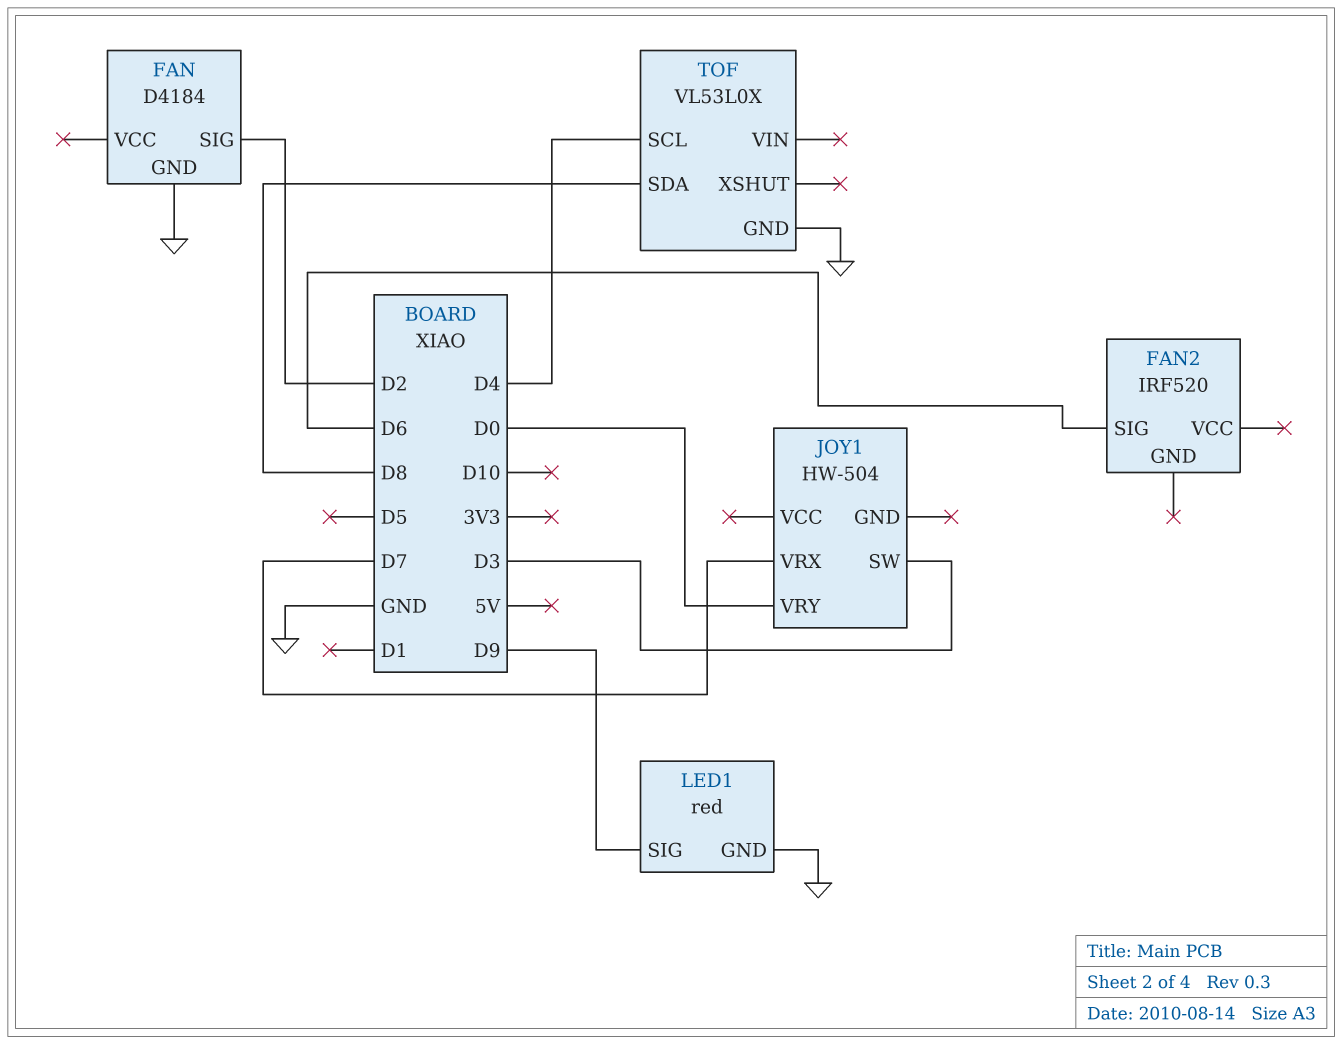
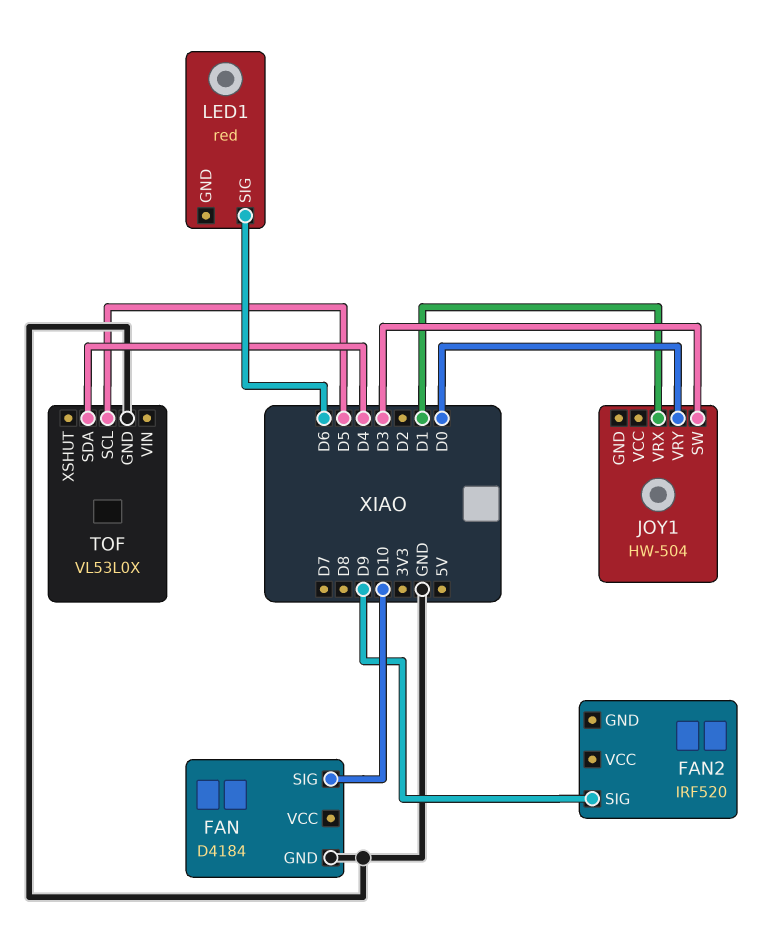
FAN pin SIG: D2 -> D10
FAN2 pin SIG: D6 -> D9
JOY1 pin VRX: D7 -> D1
LED1 pin GND: GND -> none
LED1 pin SIG: D9 -> D6
TOF pin SCL: D4 -> D5
TOF pin SDA: D8 -> D4

